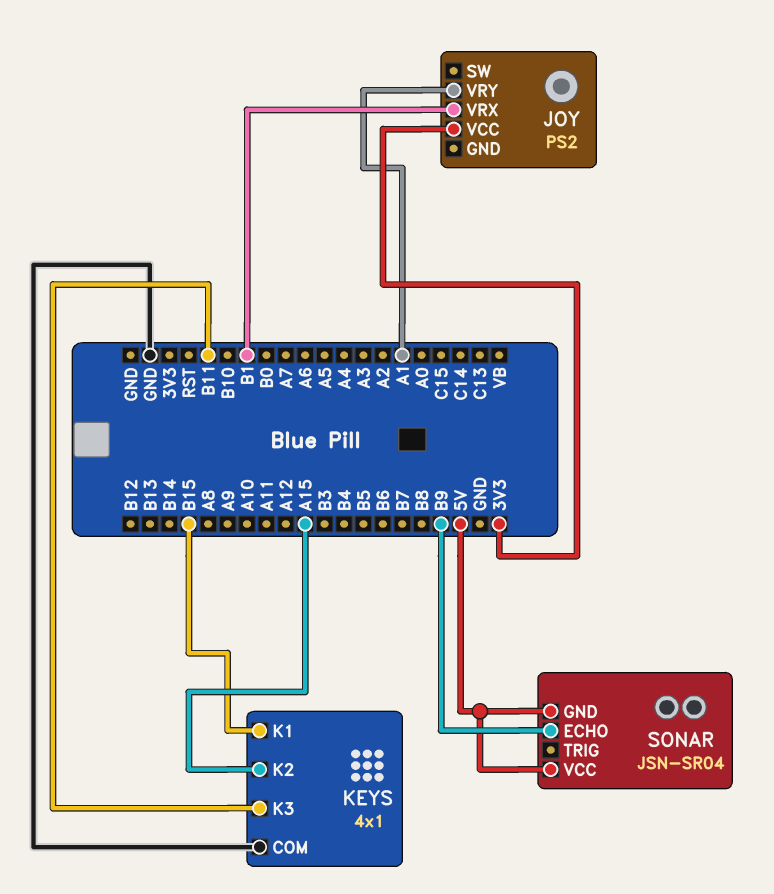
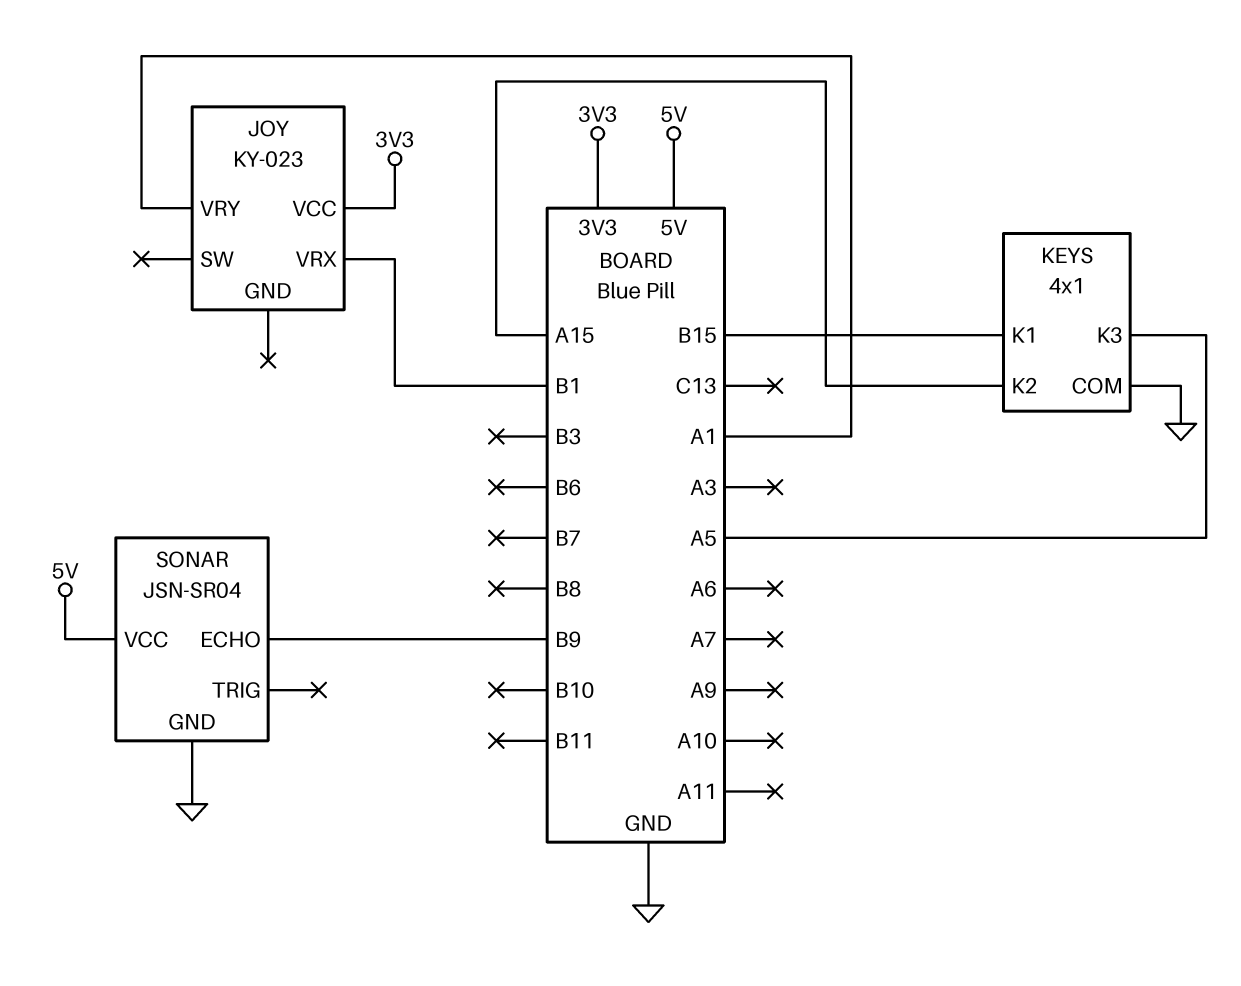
JOY: PS2 -> KY-023
KEYS pin K3: B11 -> A5
SONAR pin GND: 5V -> GND

